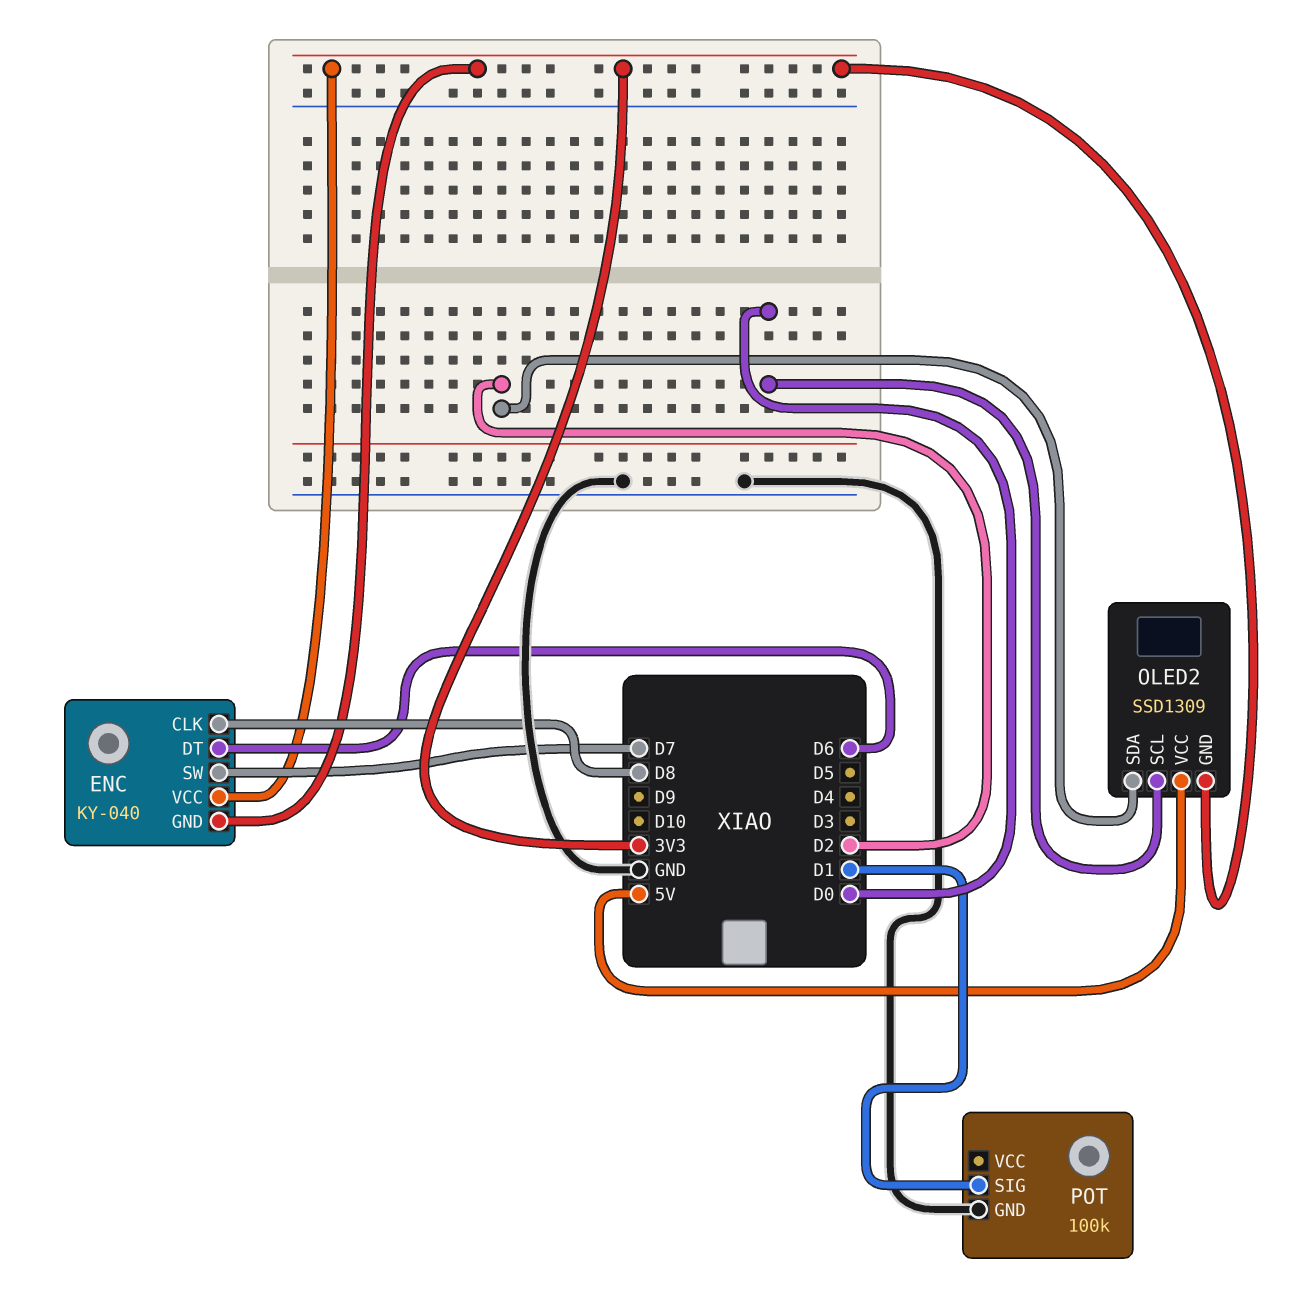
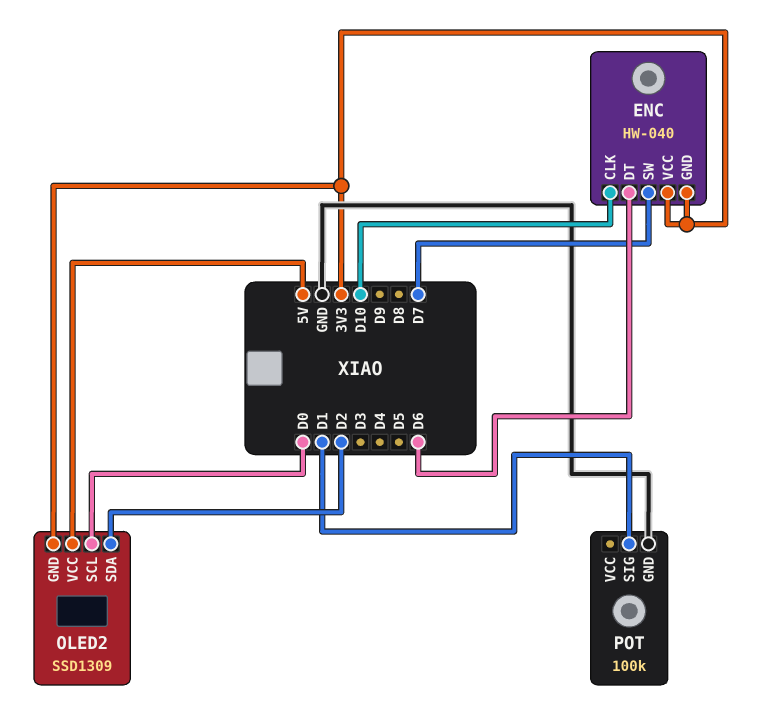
ENC: KY-040 -> HW-040
ENC pin CLK: D8 -> D10

